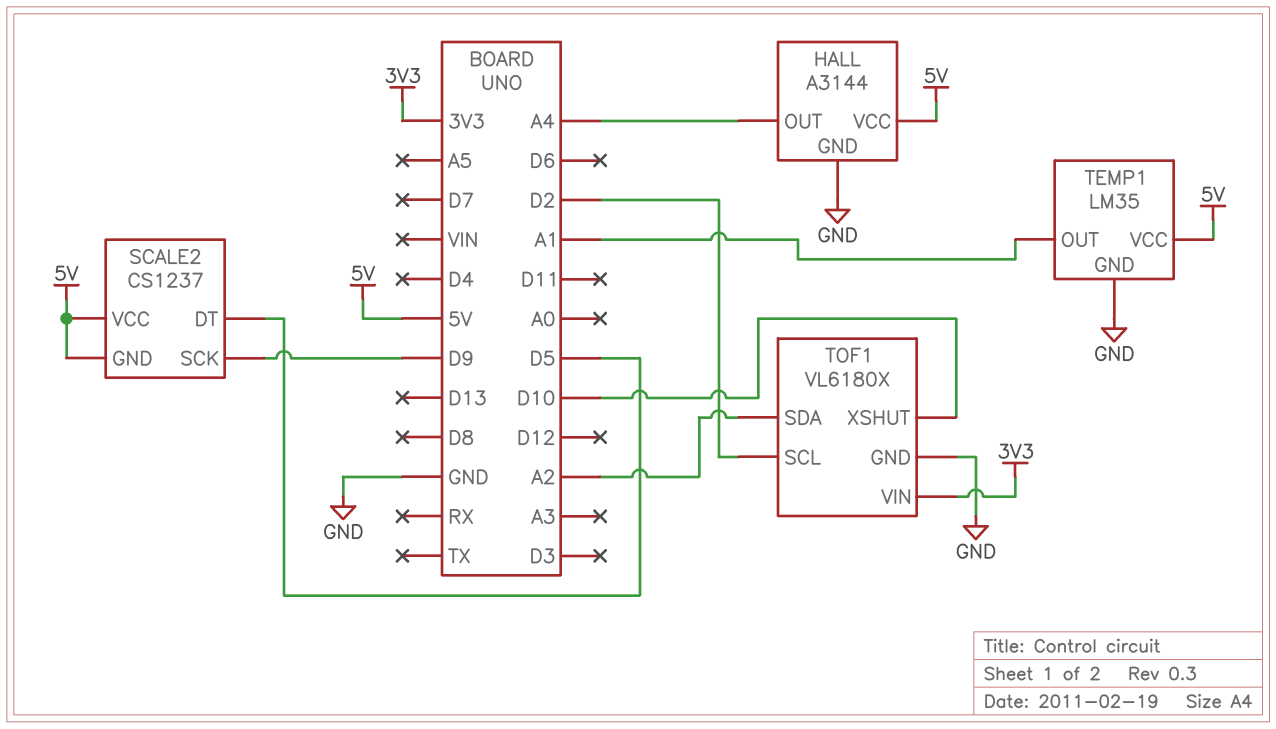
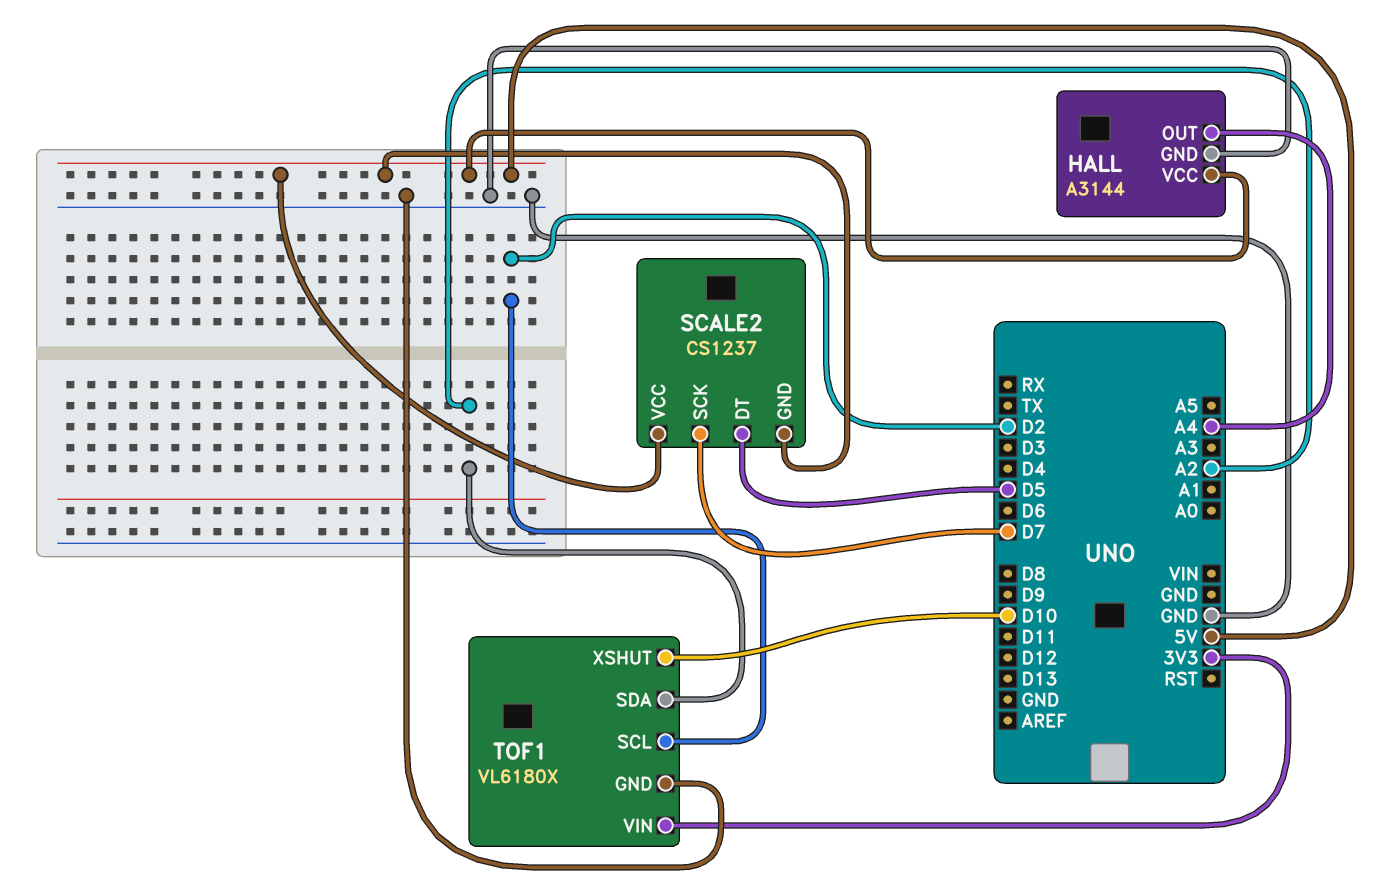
SCALE2 pin SCK: D9 -> D7
TEMP1: LM35 -> none
TEMP1 pin GND: GND -> none
TEMP1 pin OUT: A1 -> none
TEMP1 pin VCC: 5V -> none

